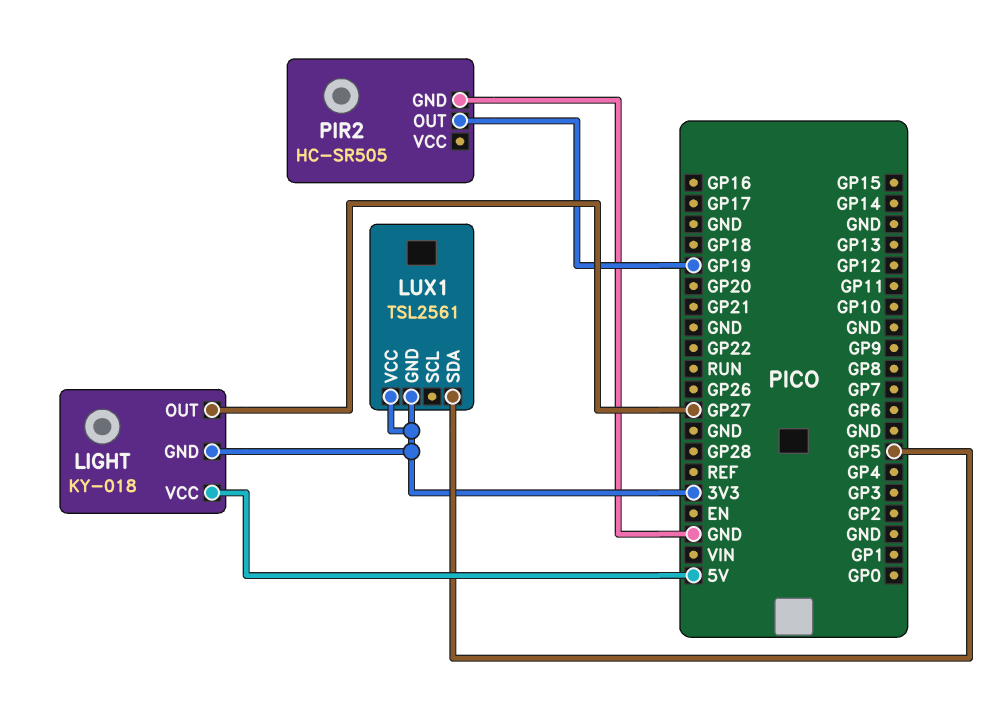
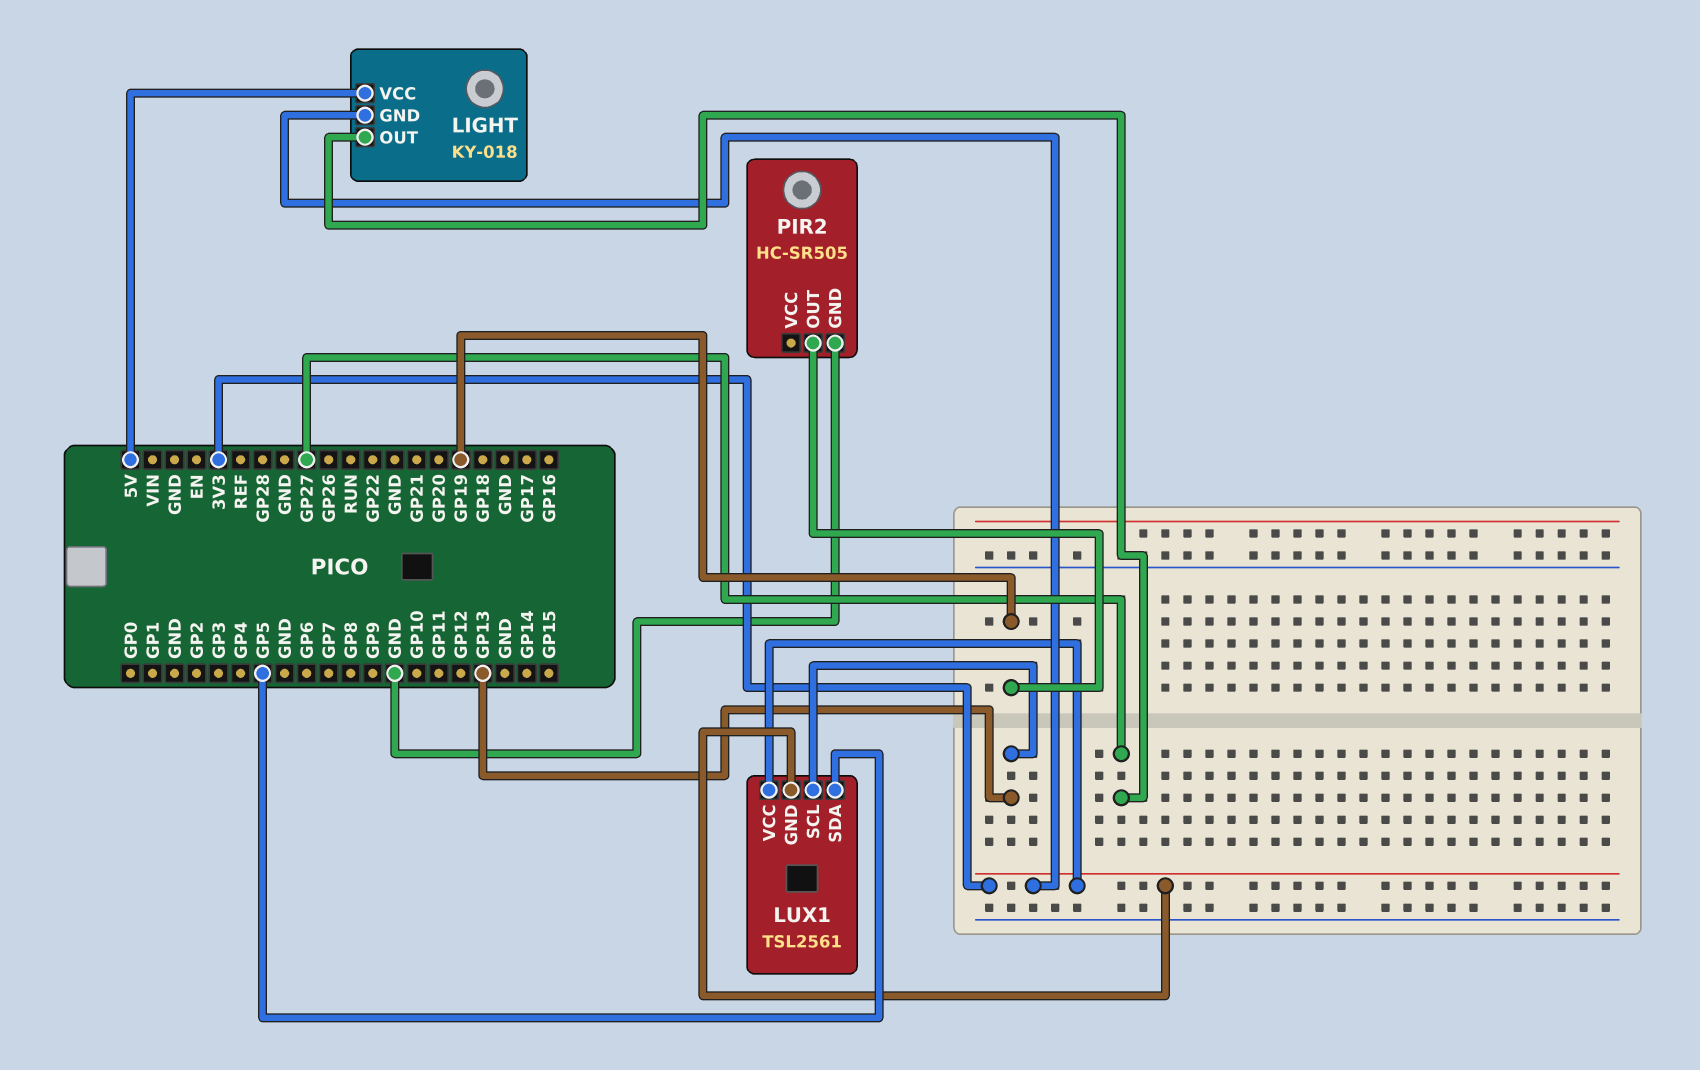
LUX1 pin SCL: none -> GP13

